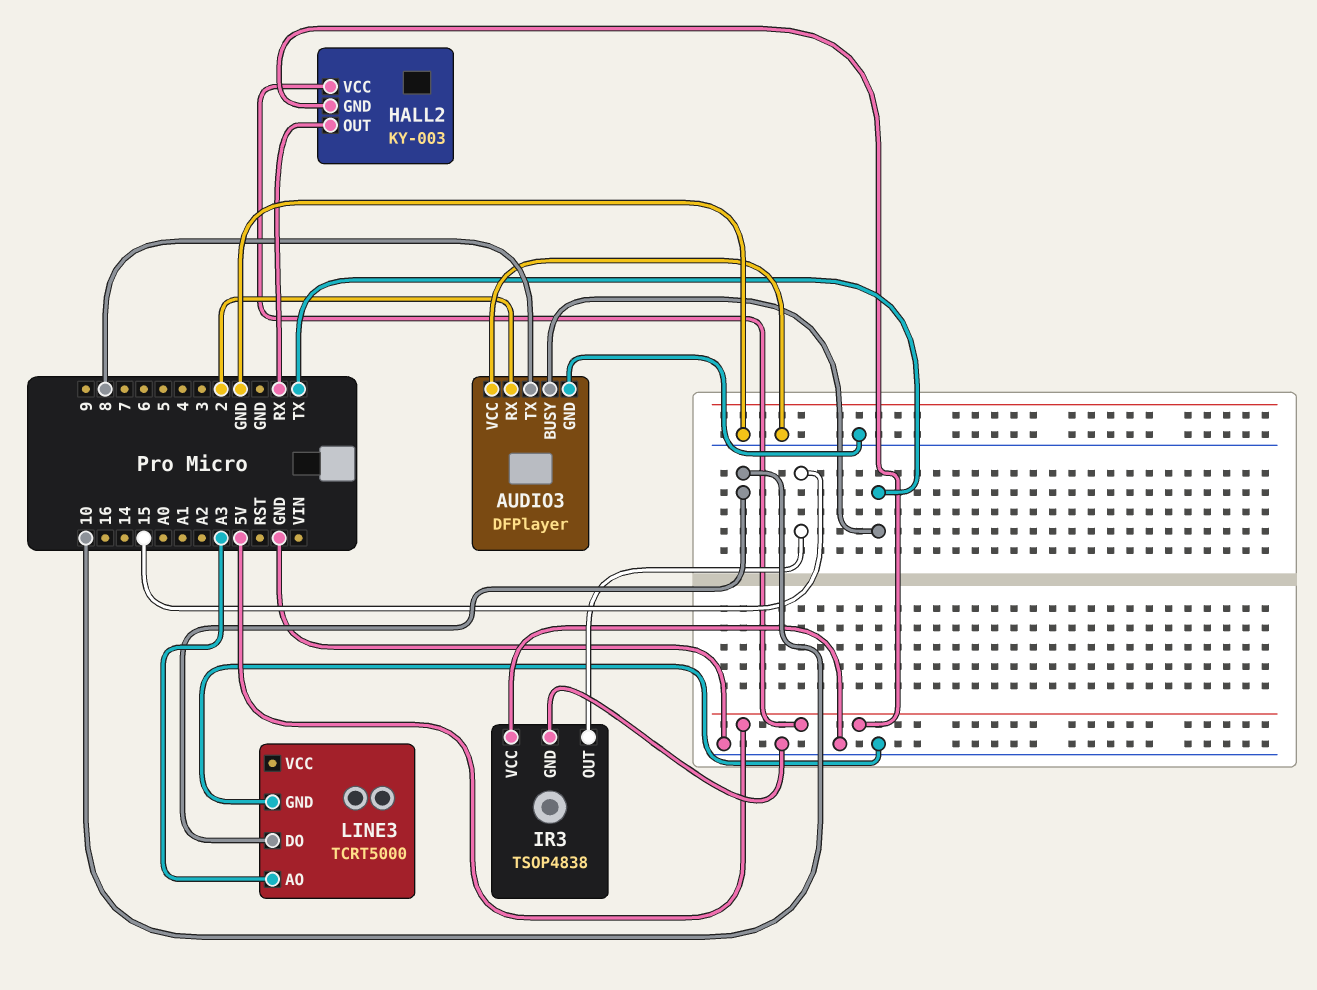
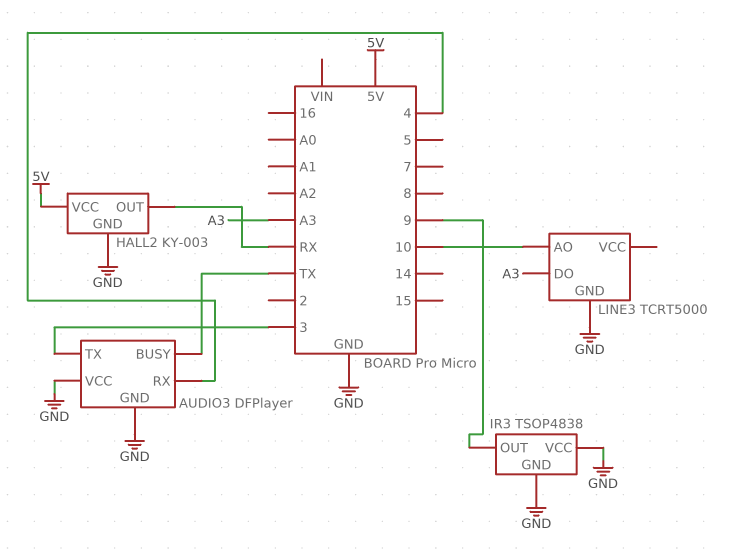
AUDIO3 pin RX: 2 -> 4
AUDIO3 pin TX: 8 -> 3
HALL2 pin GND: 5V -> GND
IR3 pin OUT: 15 -> 9
LINE3 pin AO: A3 -> 10
LINE3 pin DO: 10 -> A3

